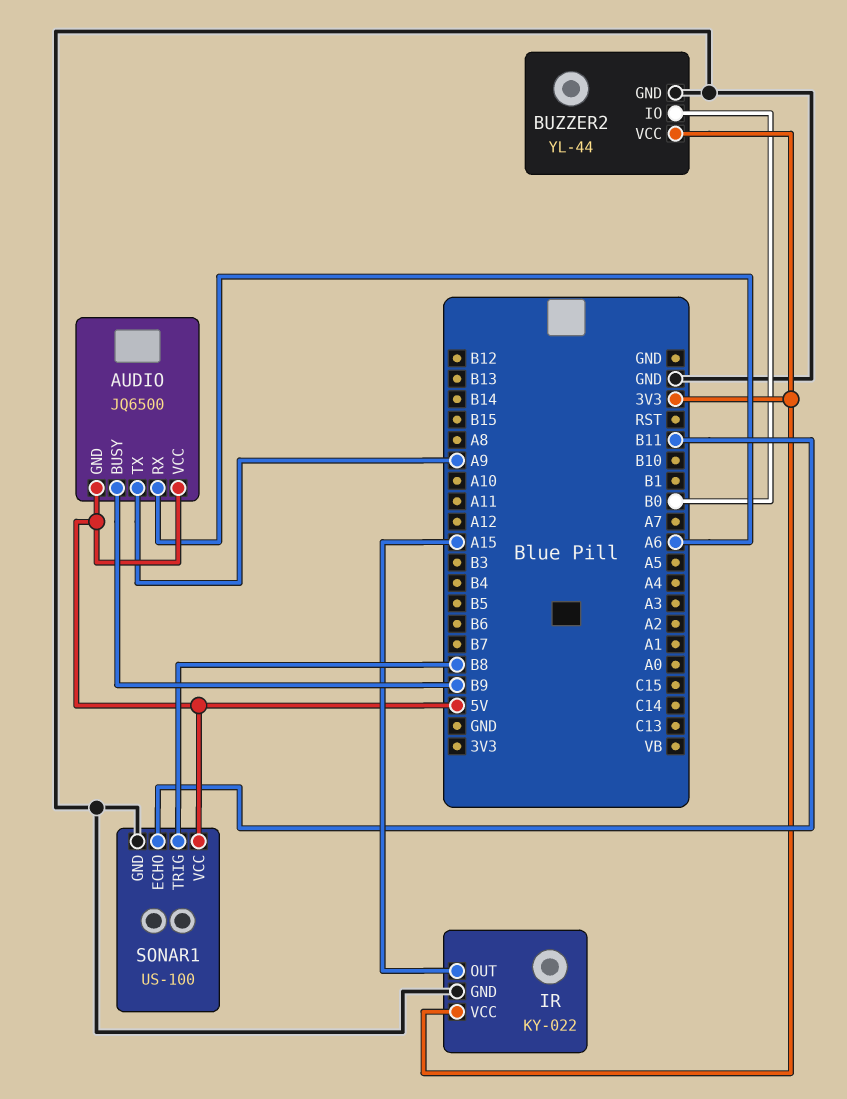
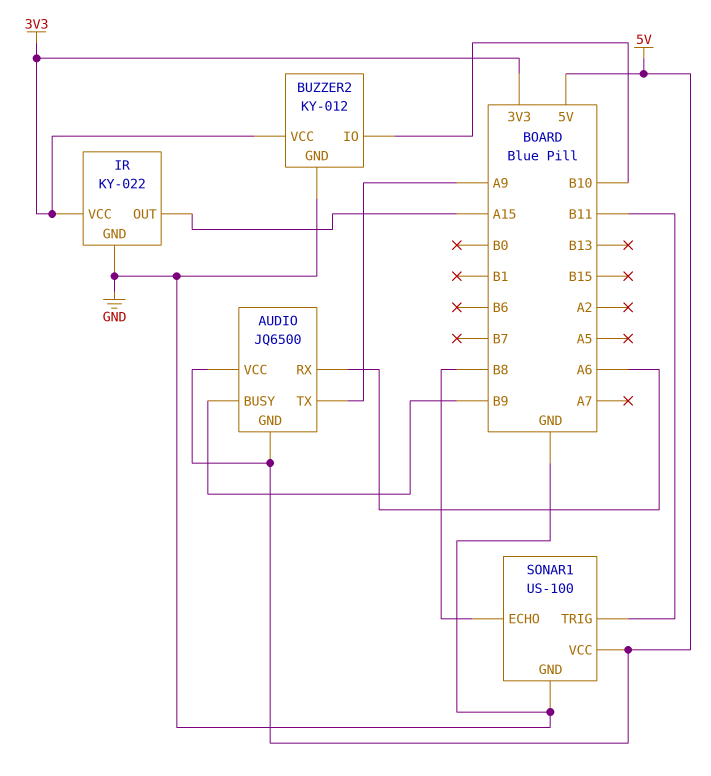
BUZZER2: YL-44 -> KY-012
BUZZER2 pin IO: B0 -> B10
SONAR1 pin ECHO: B11 -> B8
SONAR1 pin TRIG: B8 -> B11

